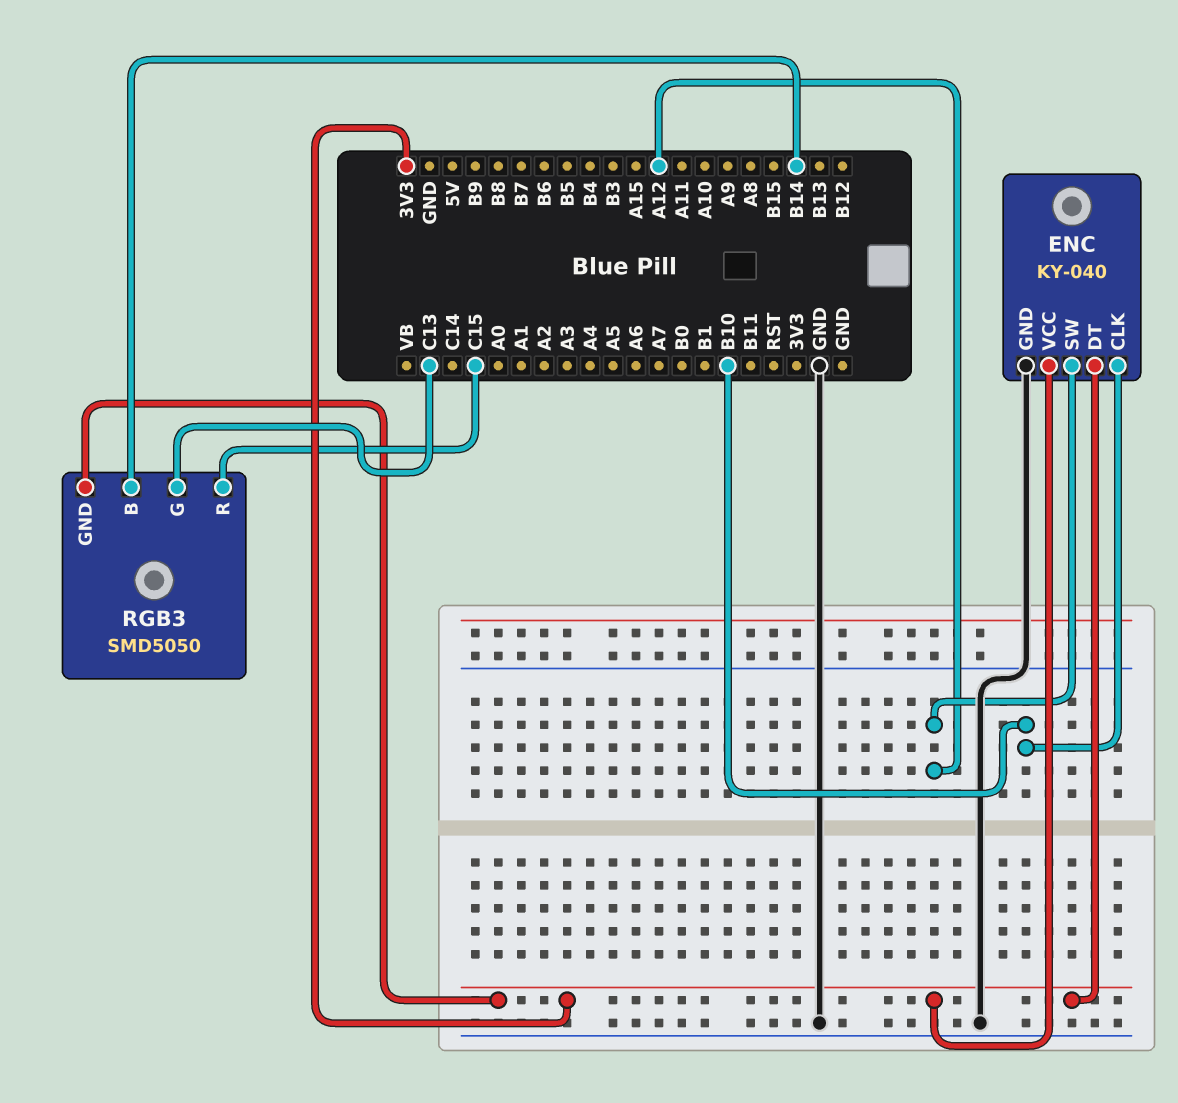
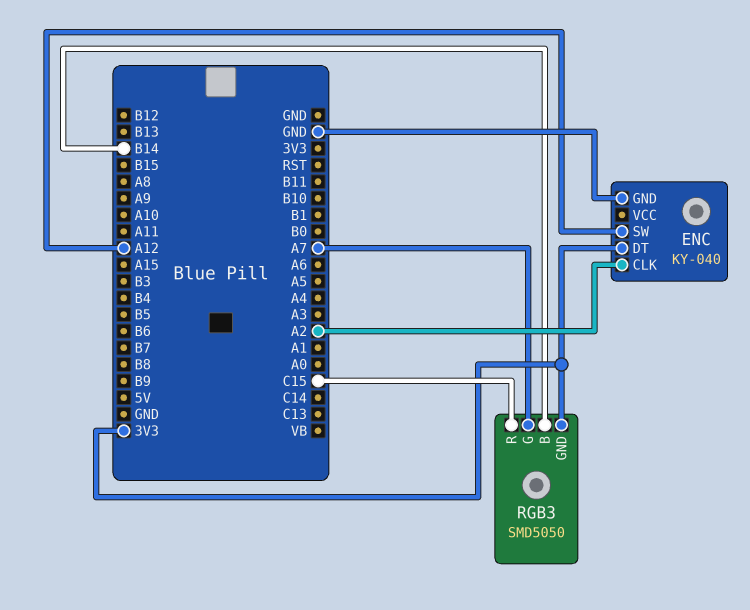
ENC pin CLK: B10 -> A2
ENC pin VCC: 3V3 -> none
RGB3 pin G: C13 -> A7

